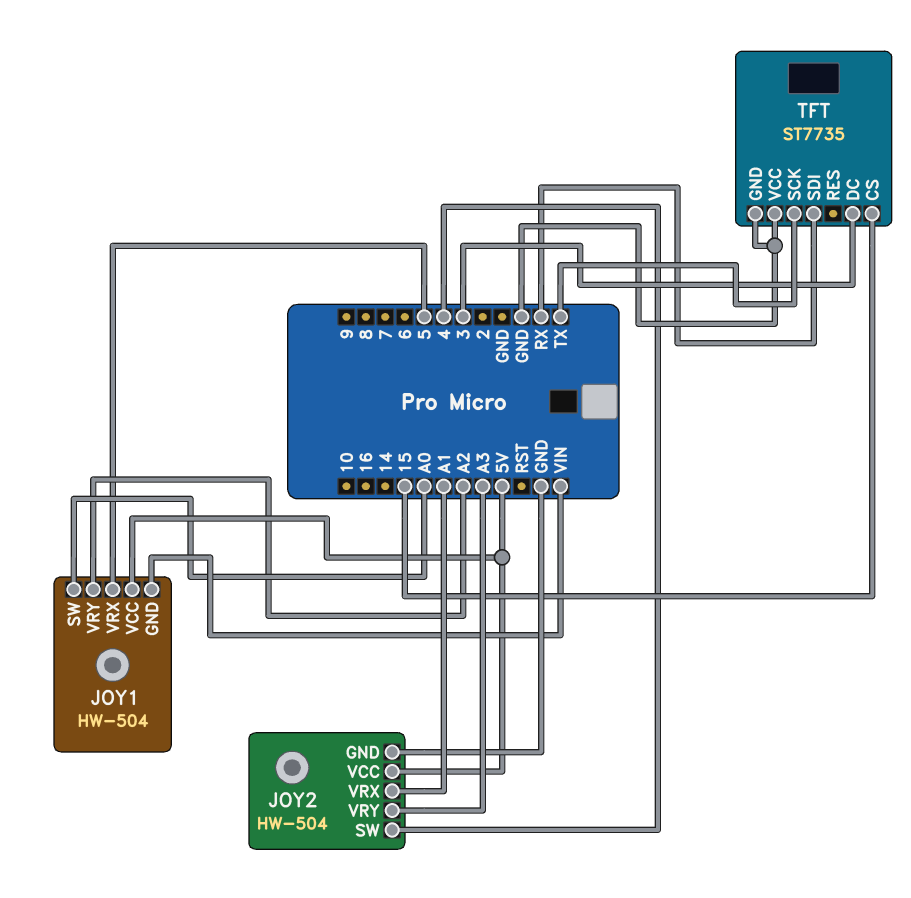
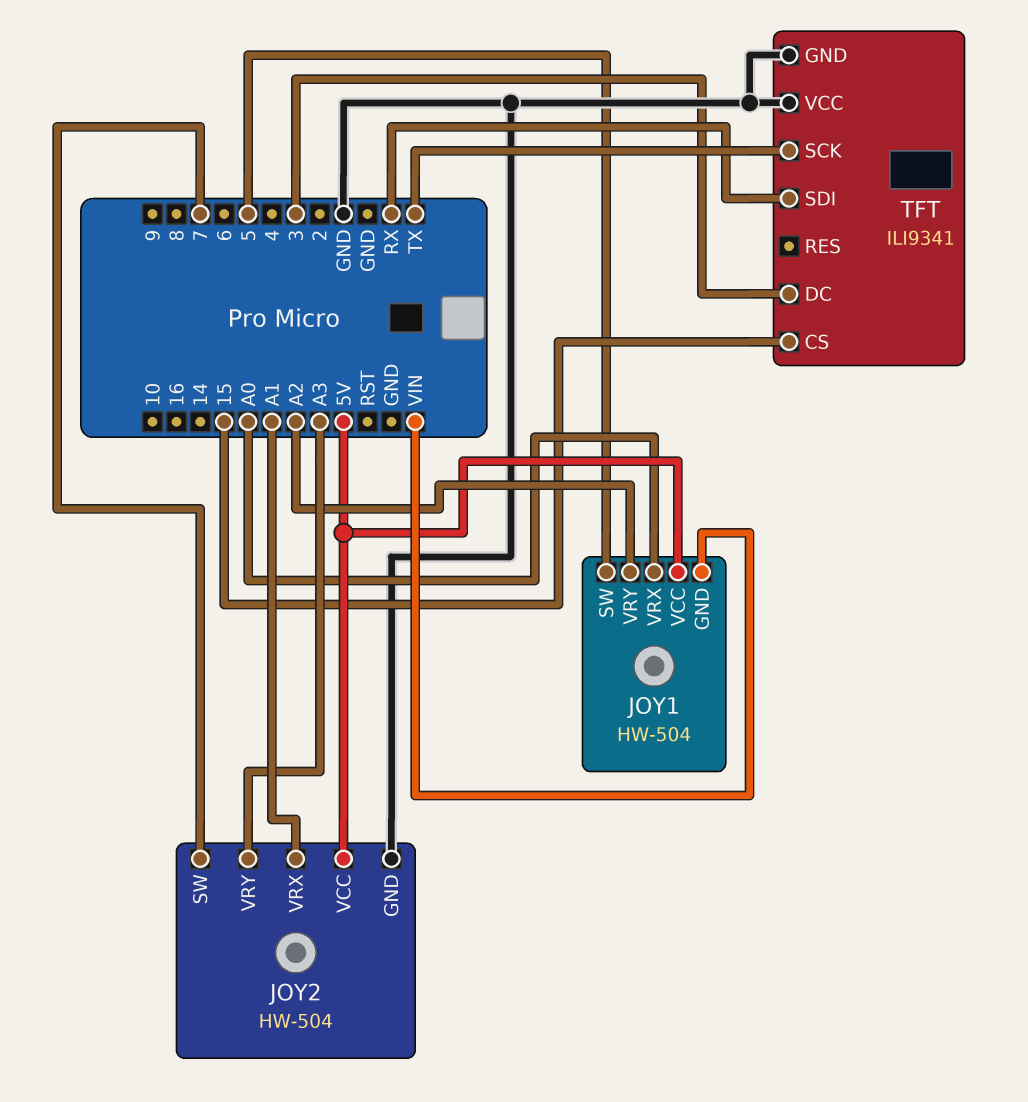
JOY1 pin SW: A0 -> 5
JOY1 pin VRX: 5 -> A0
JOY2 pin SW: 4 -> 7
TFT: ST7735 -> ILI9341

